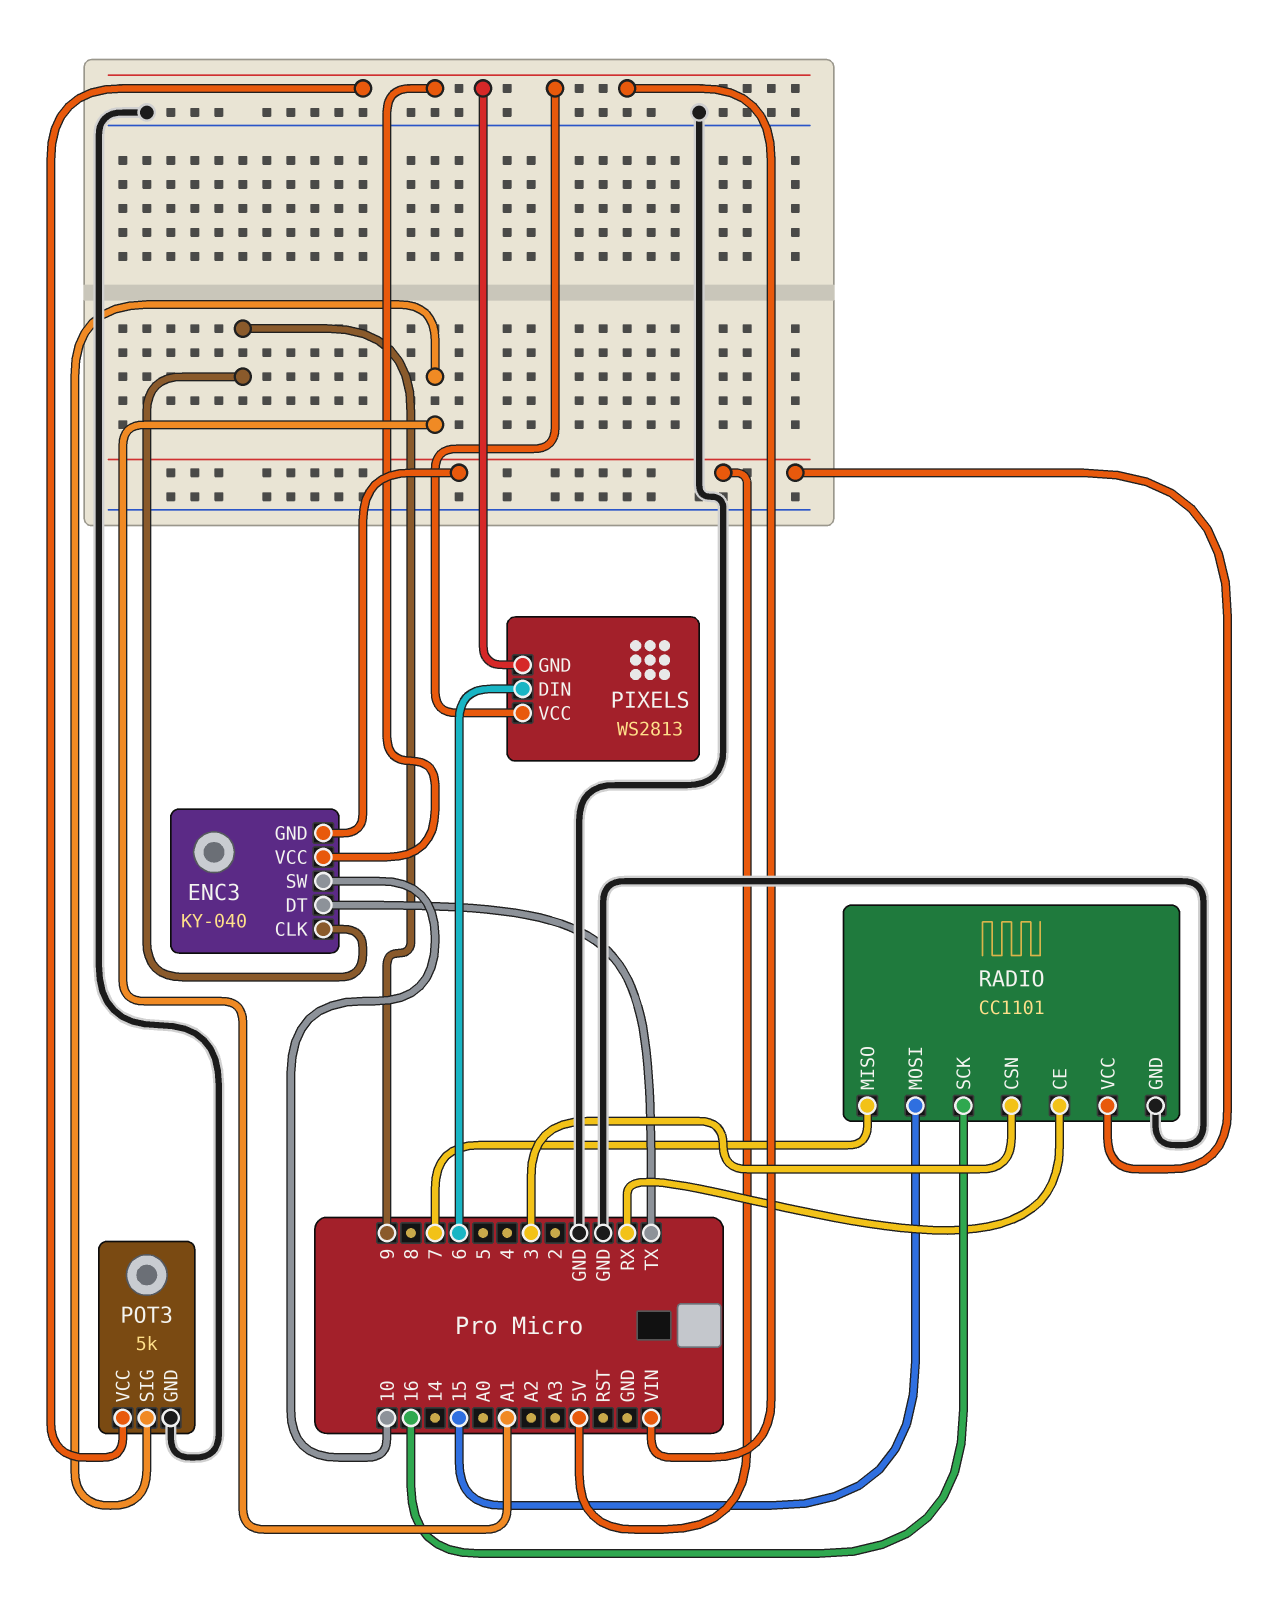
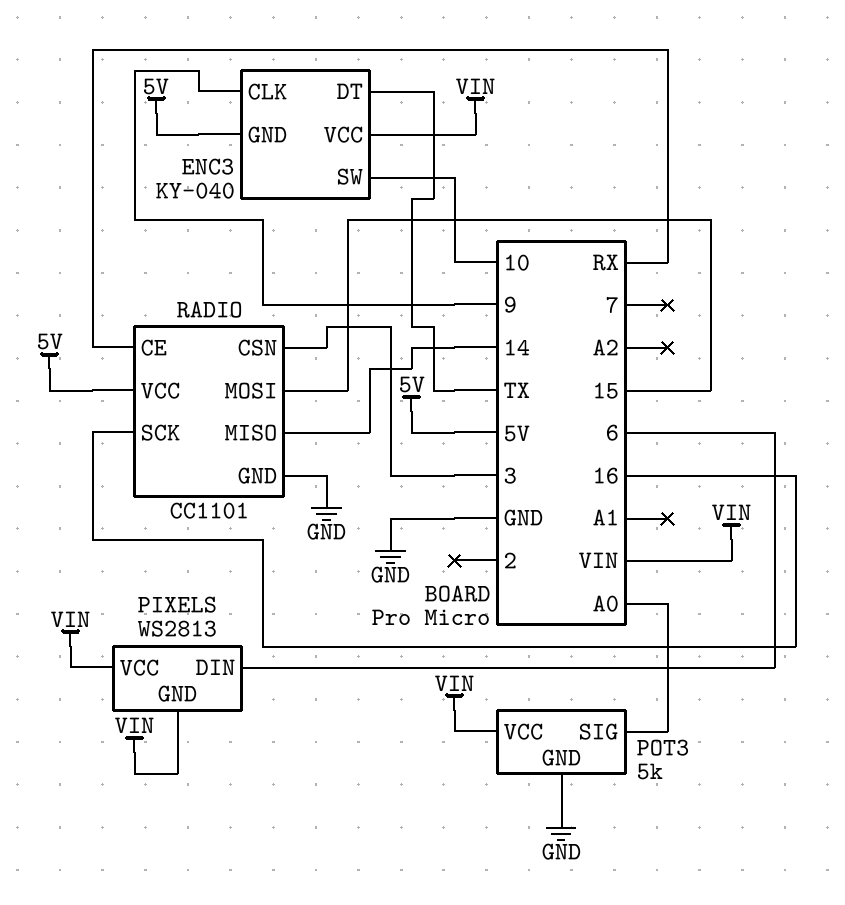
POT3 pin SIG: A1 -> A0
RADIO pin MISO: 7 -> 14

